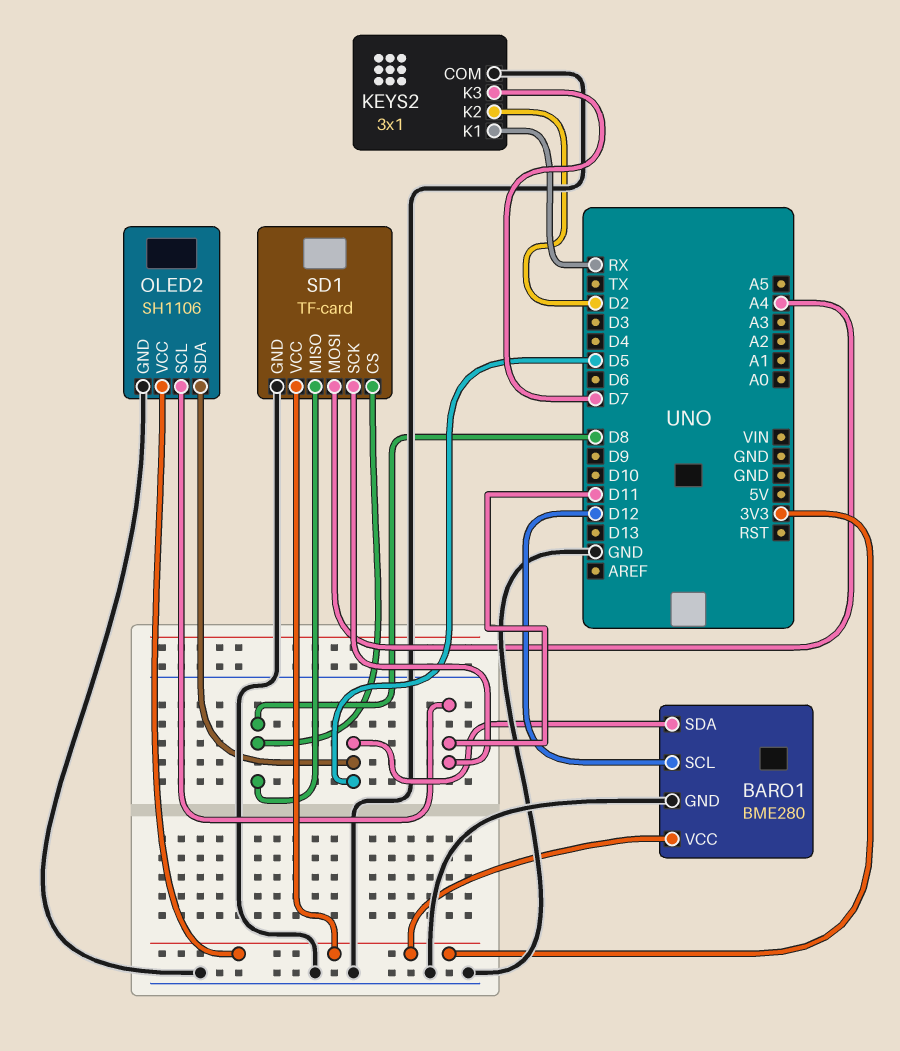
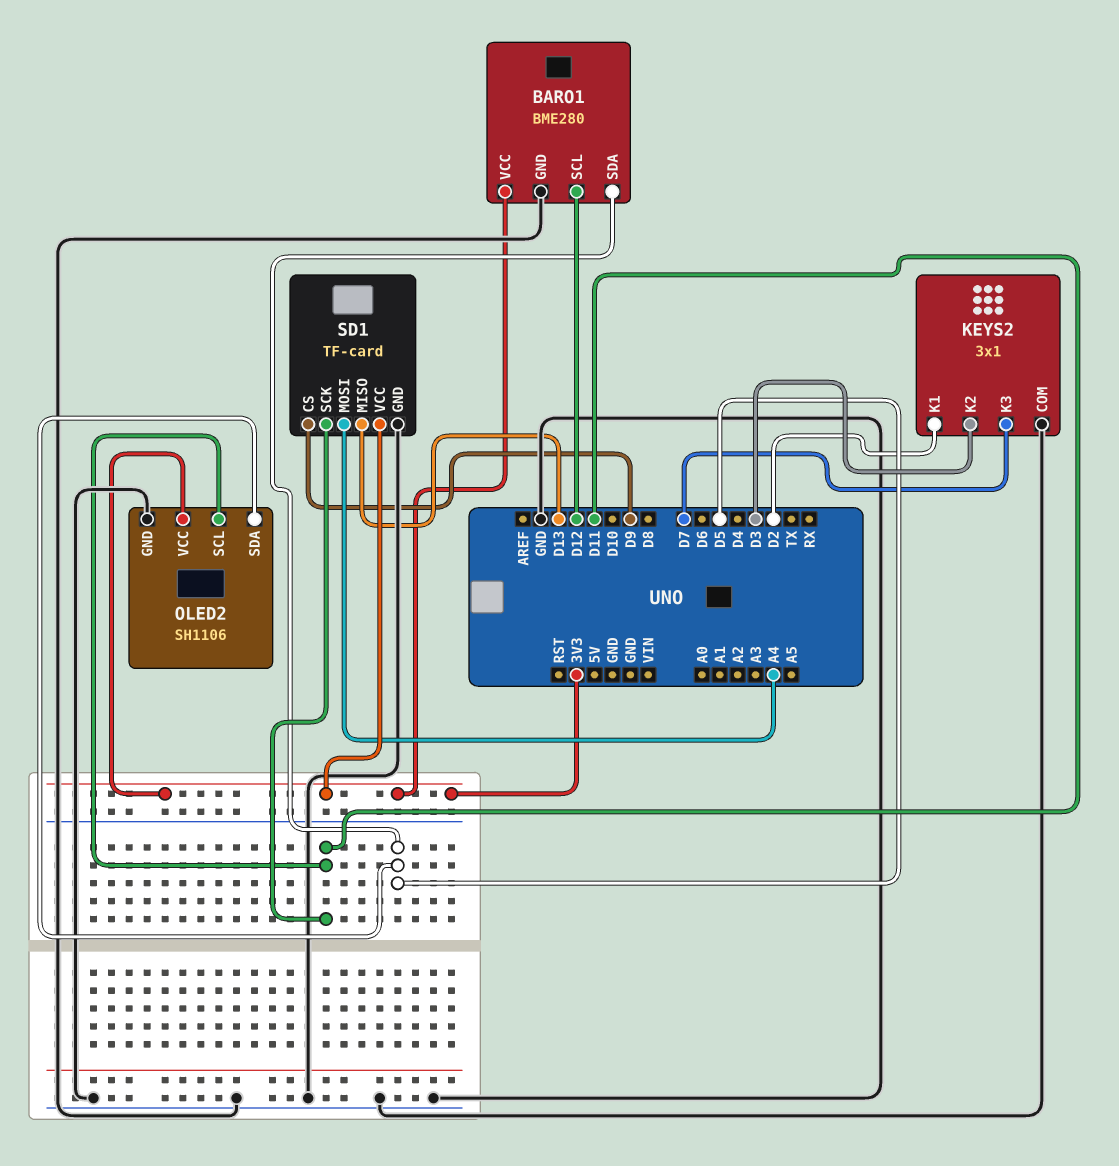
KEYS2 pin K1: RX -> D2
KEYS2 pin K2: D2 -> D3
SD1 pin CS: D8 -> D9
SD1 pin MISO: D8 -> D13

